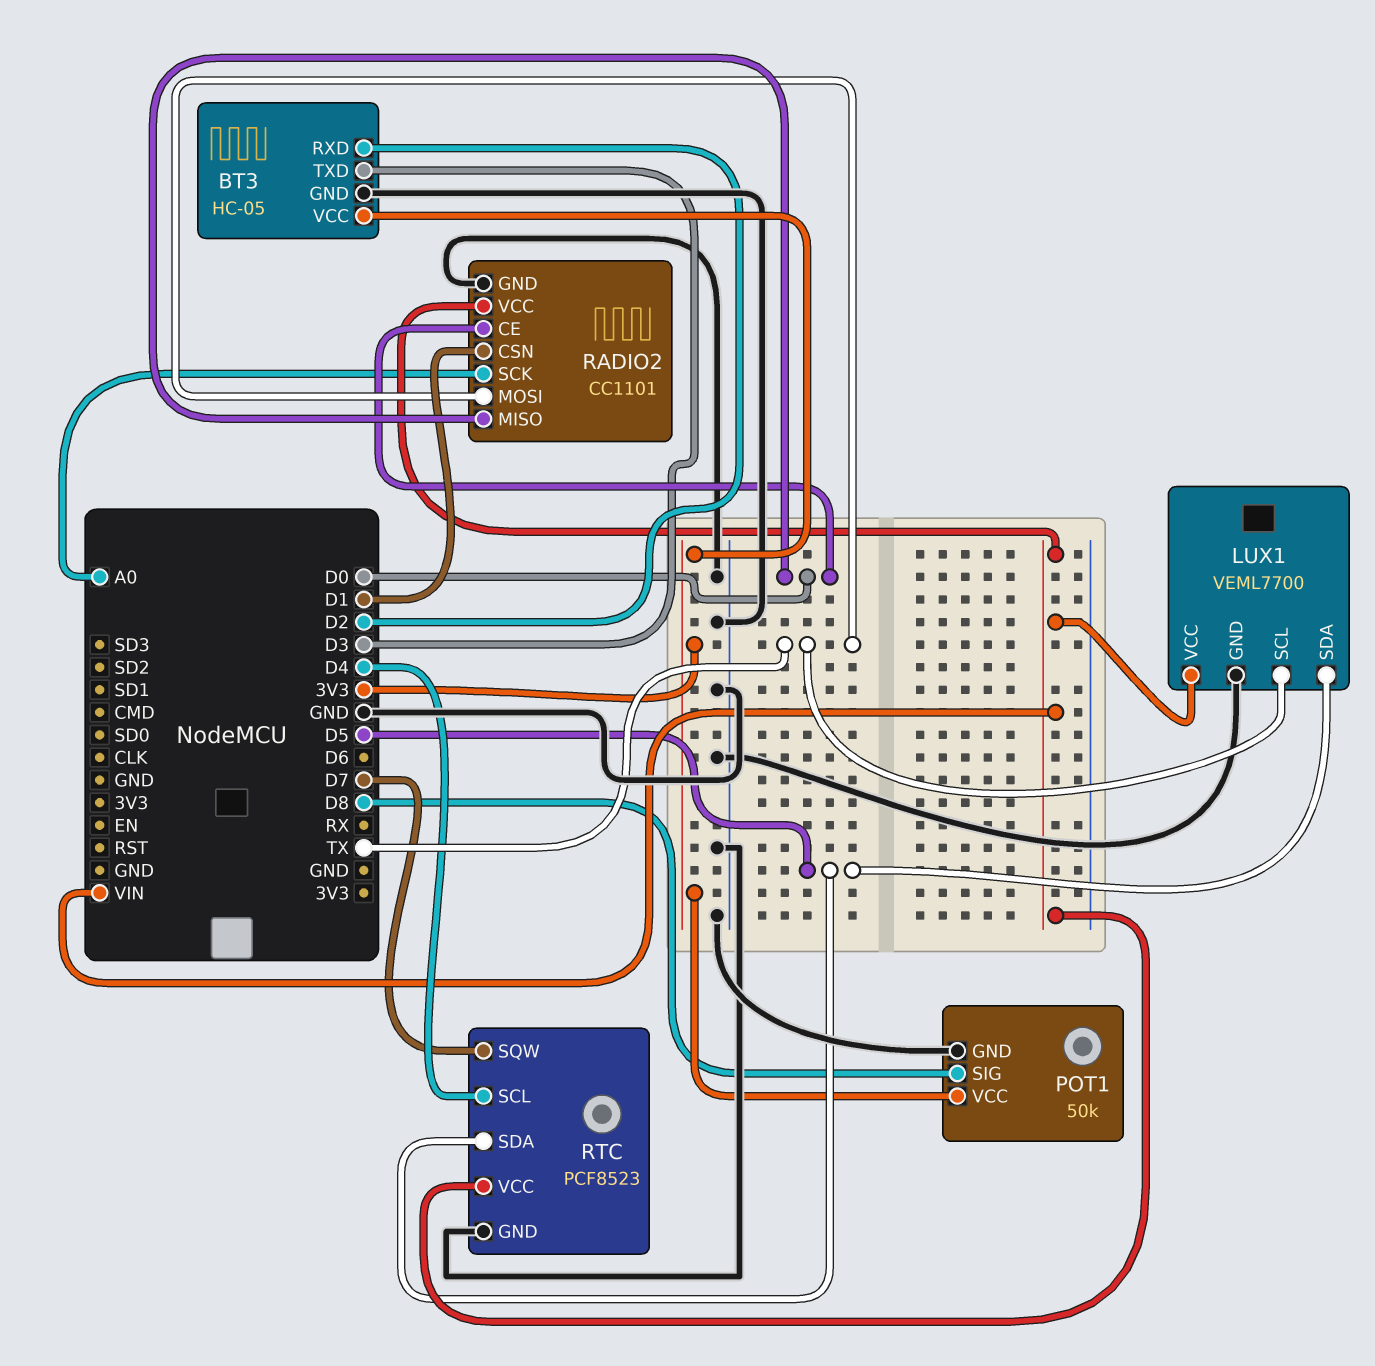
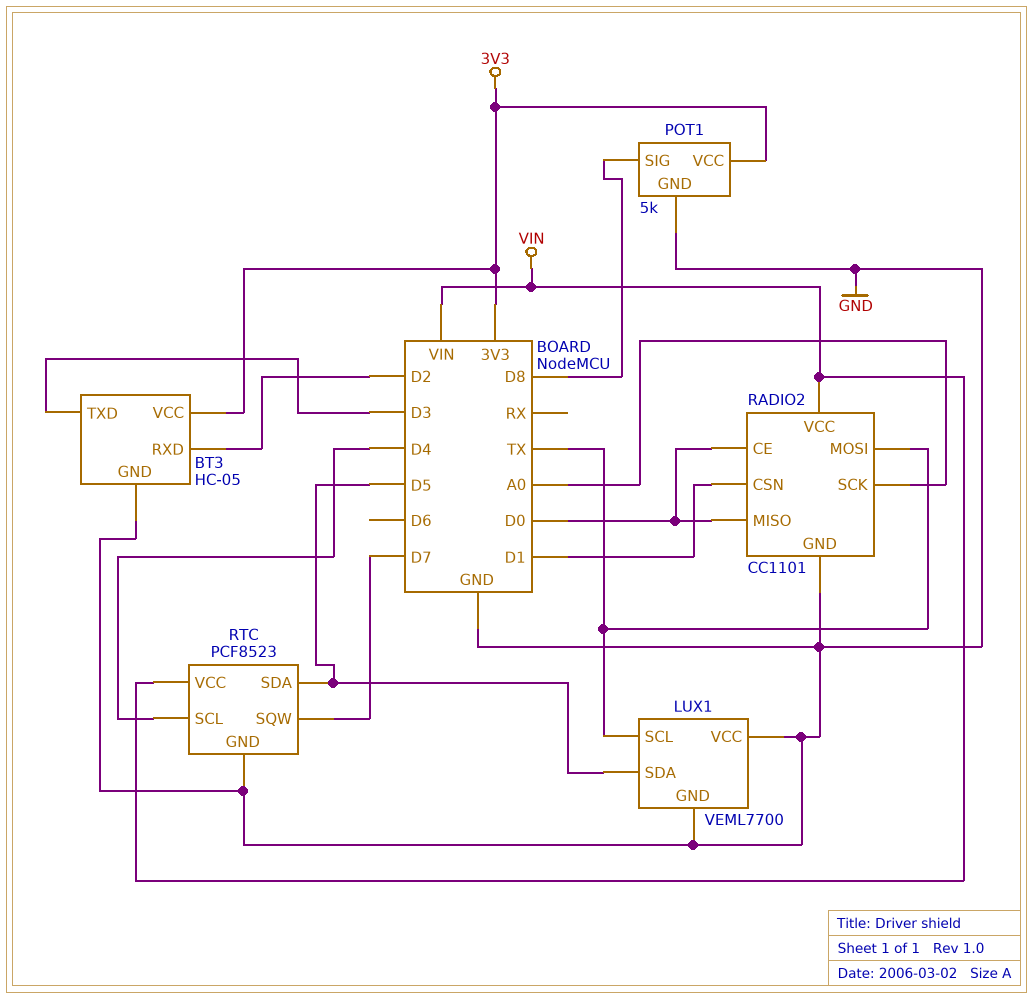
LUX1 pin VCC: VIN -> GND
POT1: 50k -> 5k

